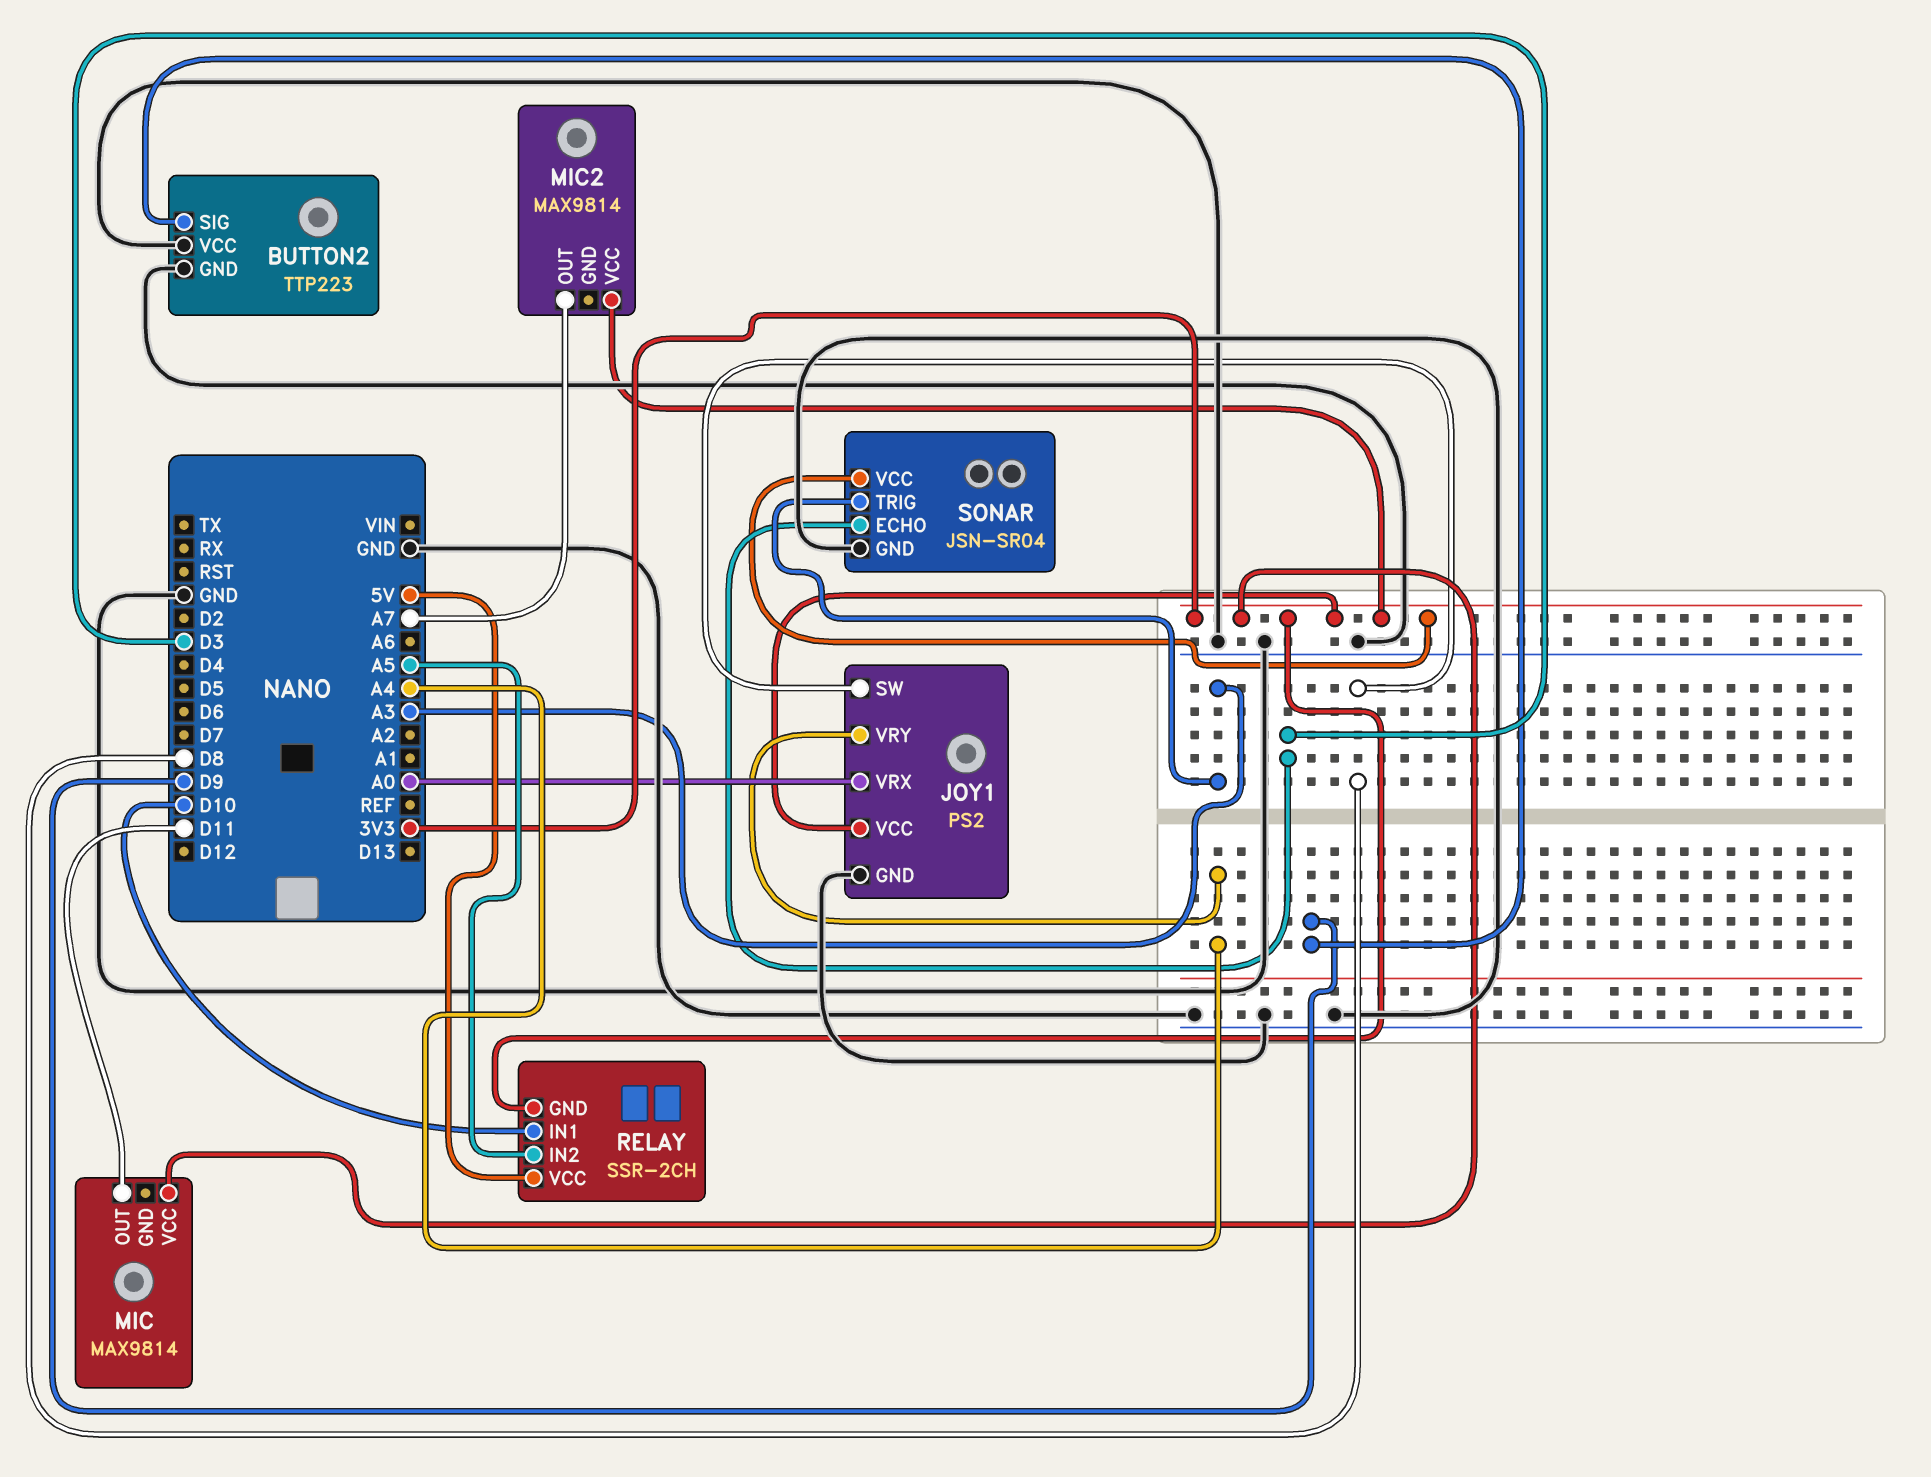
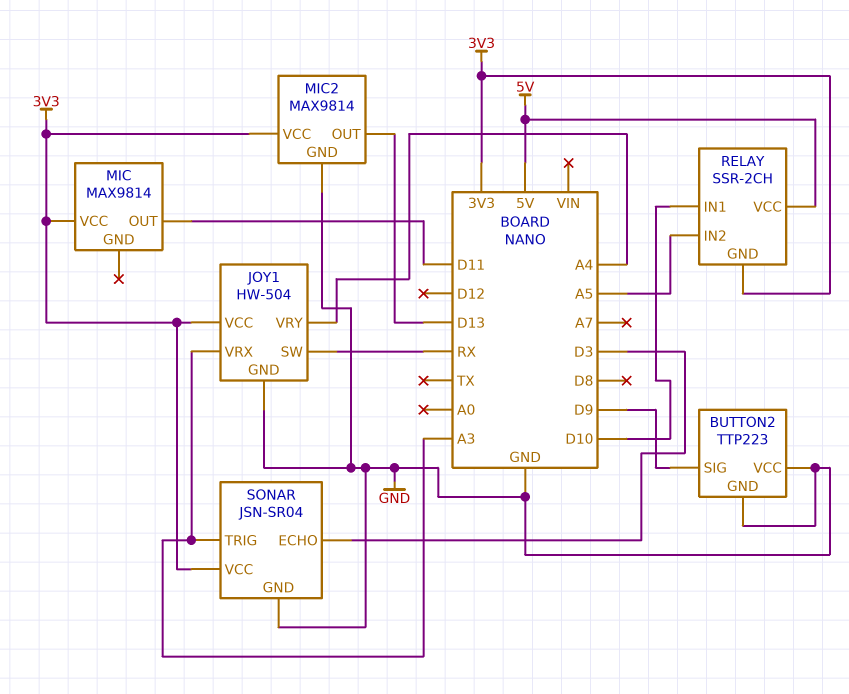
JOY1: PS2 -> HW-504
JOY1 pin SW: D8 -> RX
JOY1 pin VRX: A0 -> A3
MIC2 pin GND: none -> GND
MIC2 pin OUT: A7 -> D13

